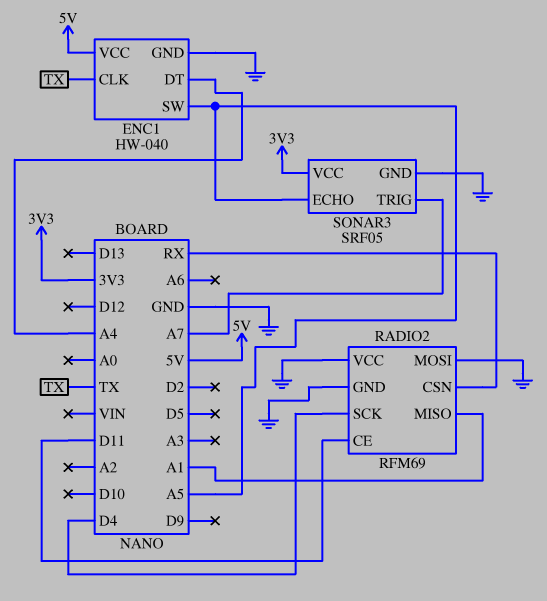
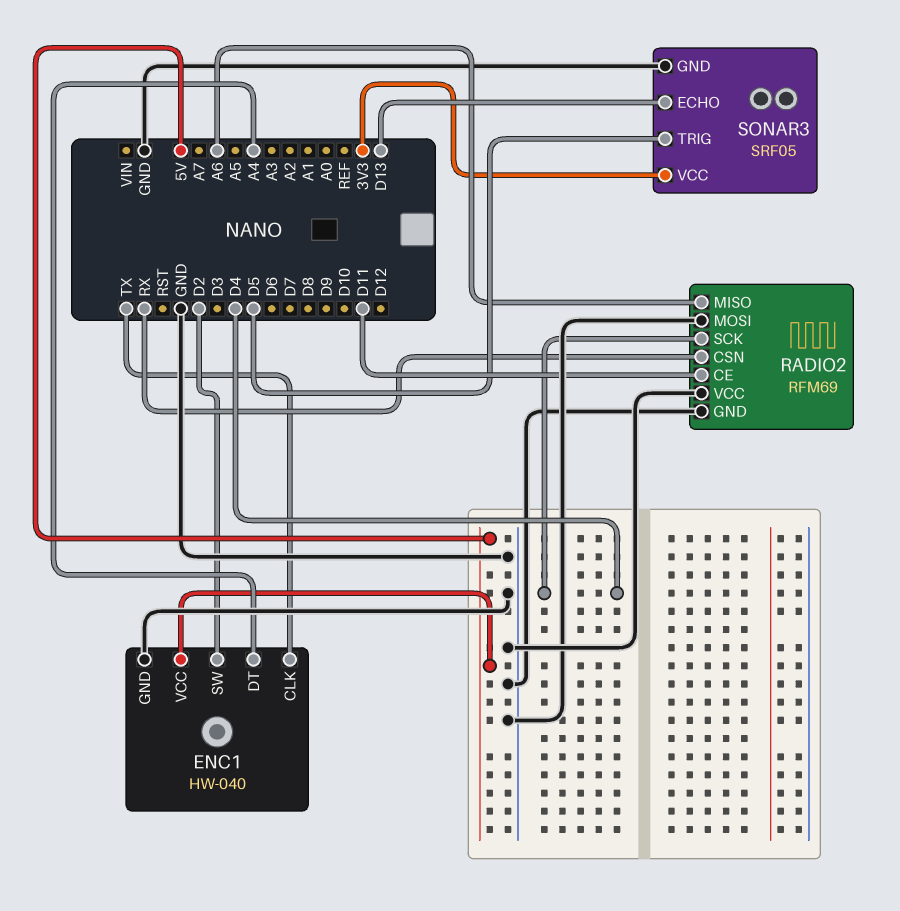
ENC1 pin SW: A5 -> D2
RADIO2 pin MISO: A1 -> A6
SONAR3 pin ECHO: A5 -> D13
SONAR3 pin TRIG: A7 -> D5

